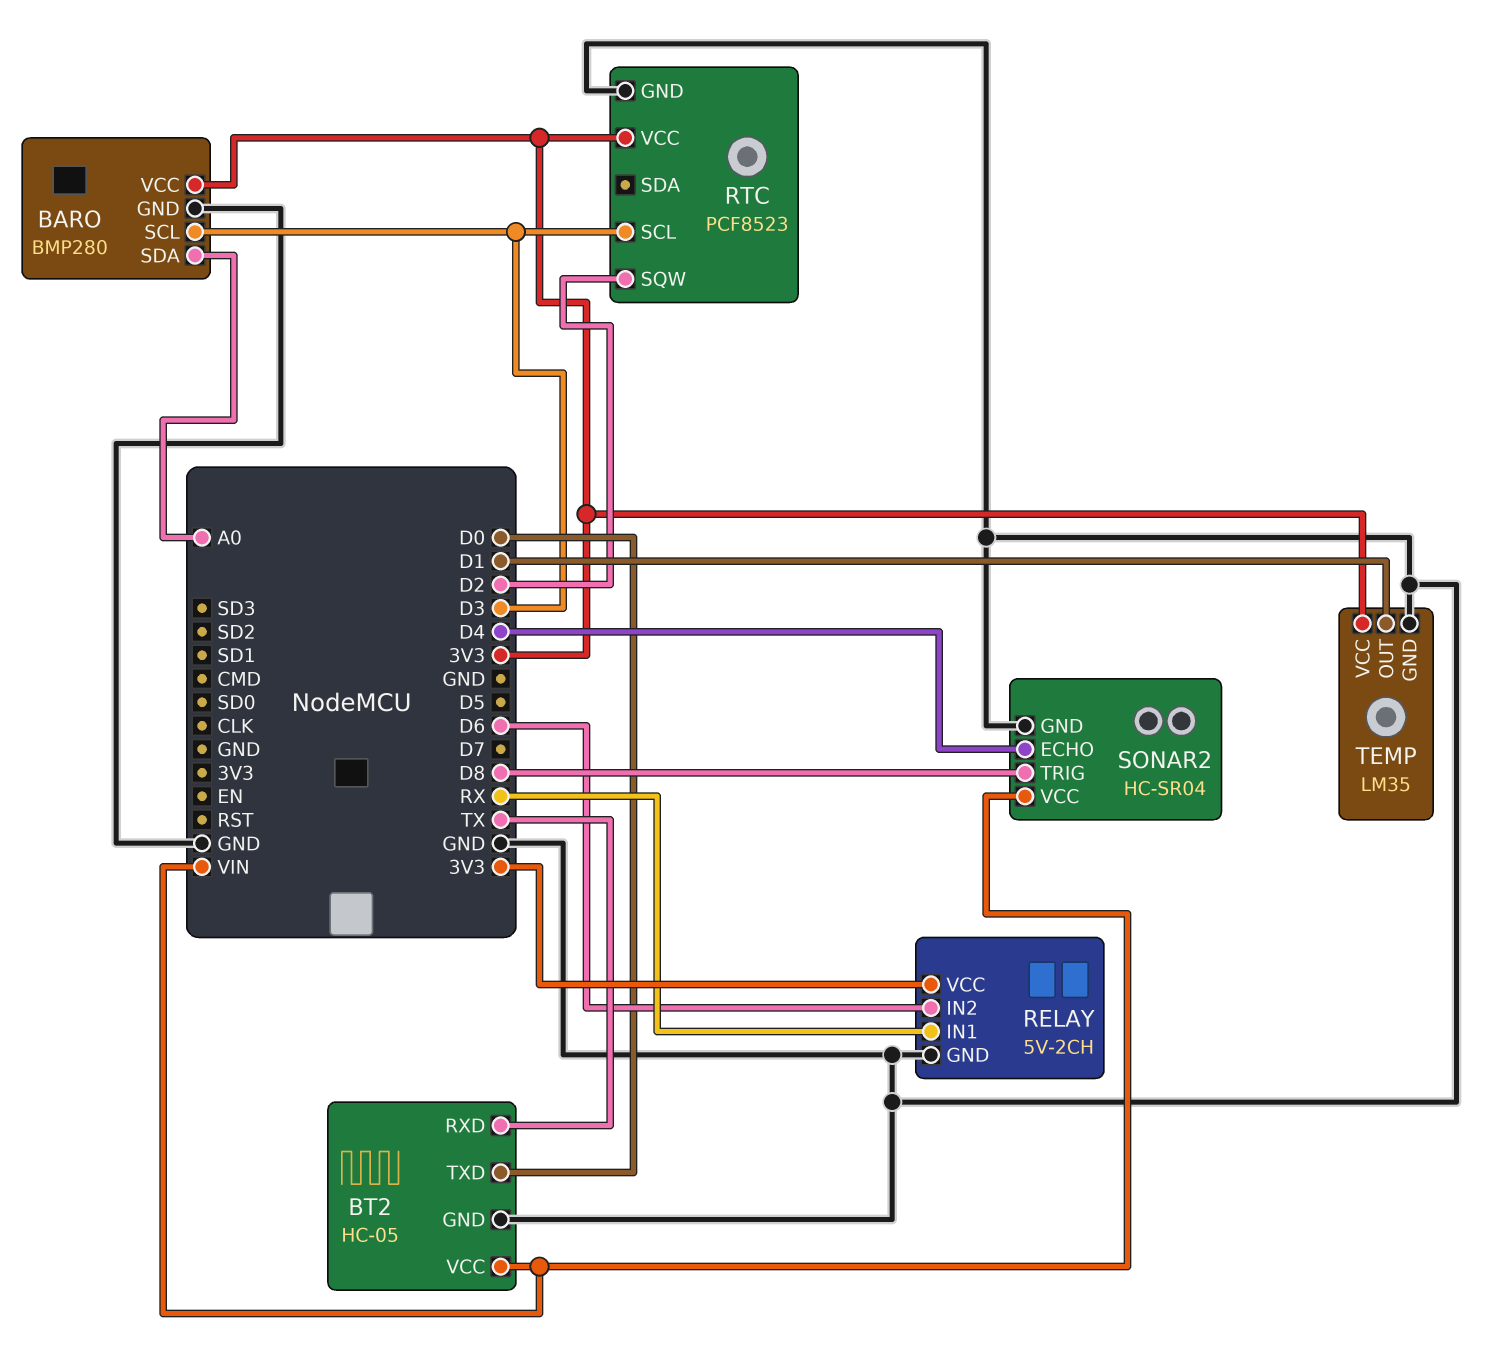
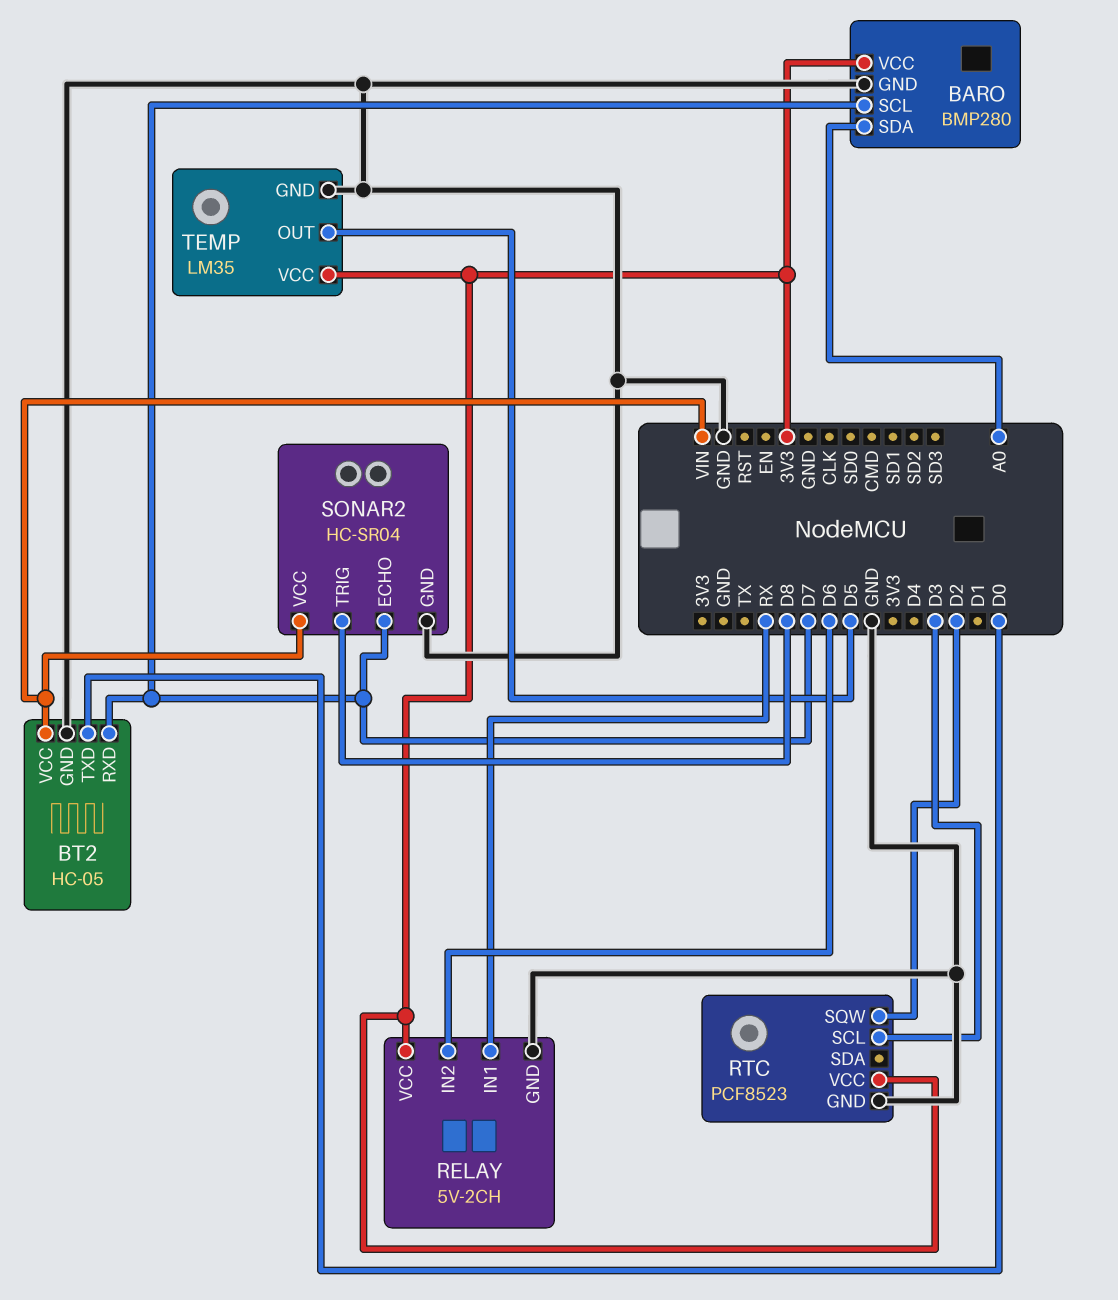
BARO pin SCL: D3 -> D7
BT2 pin RXD: TX -> D7
SONAR2 pin ECHO: D4 -> D7
TEMP pin OUT: D1 -> D5

